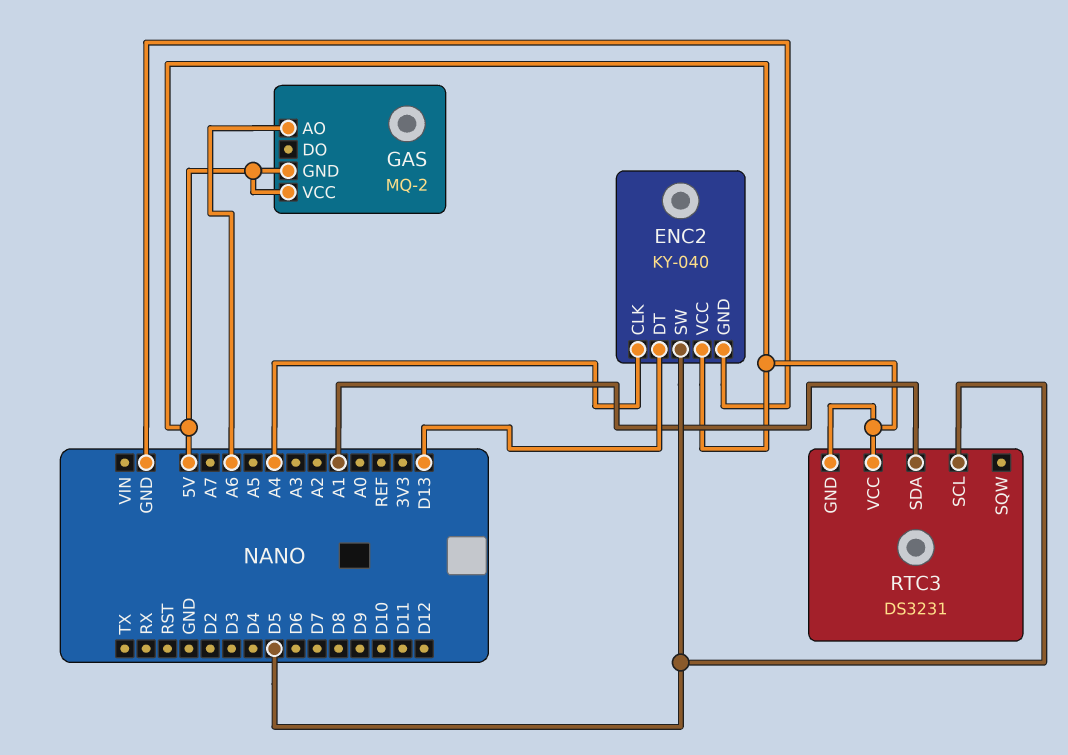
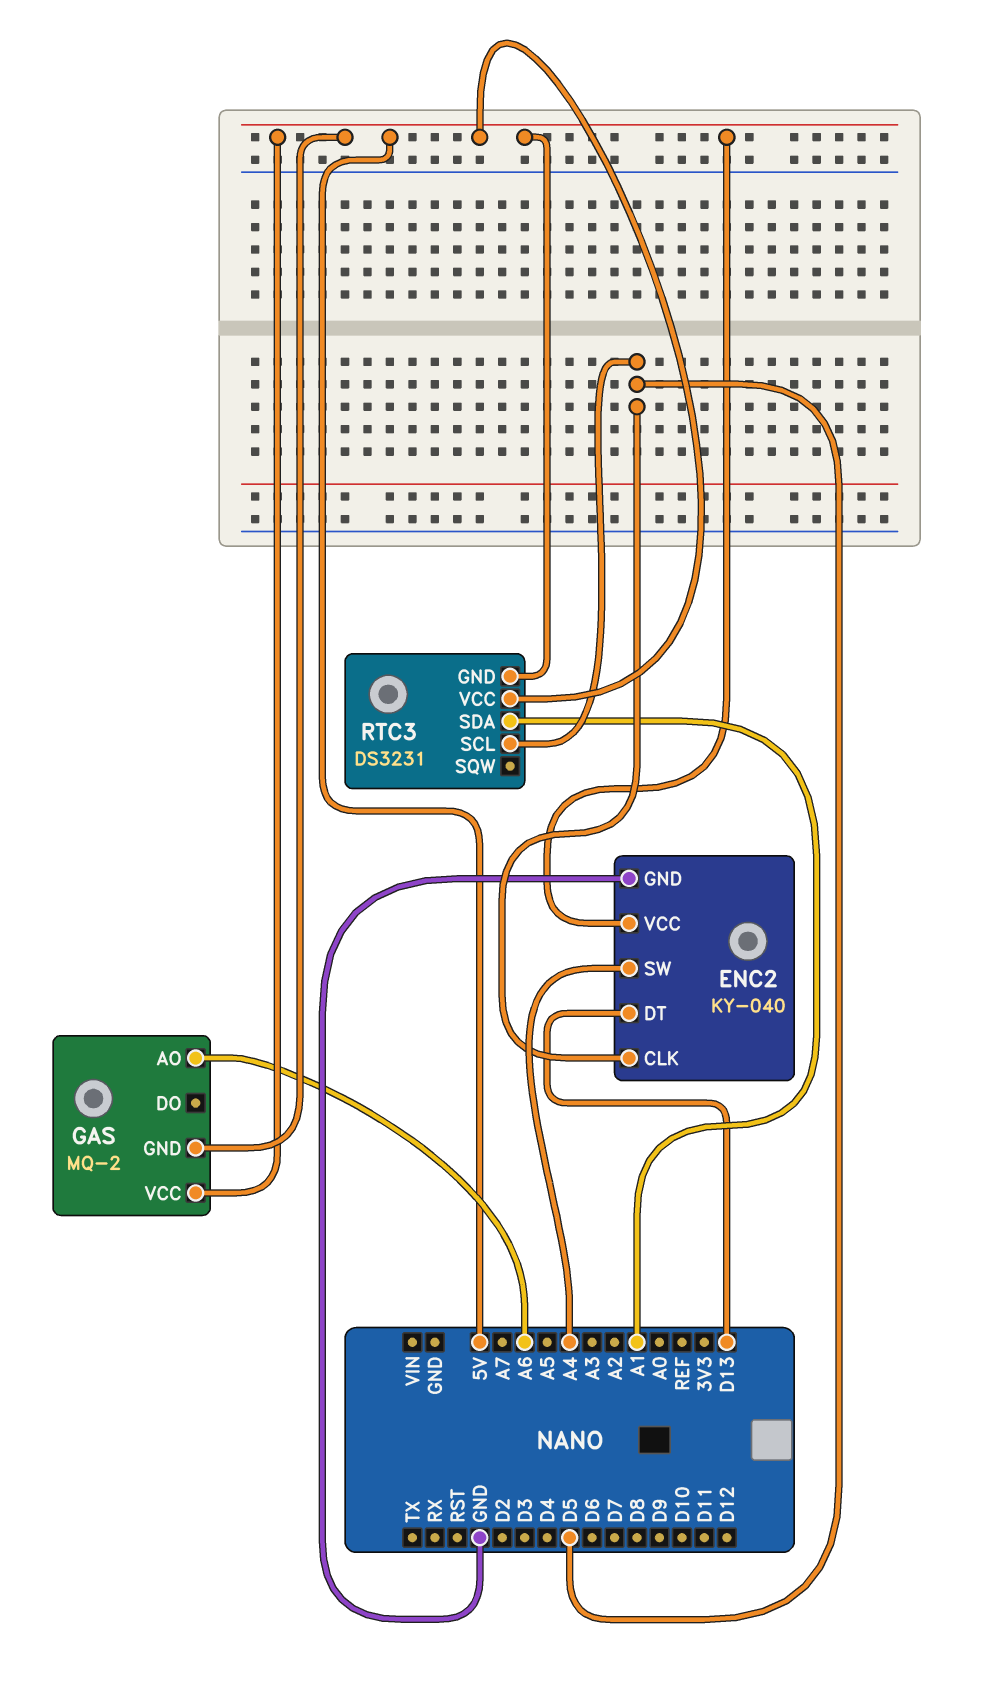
ENC2 pin CLK: A4 -> D5
ENC2 pin SW: D5 -> A4

